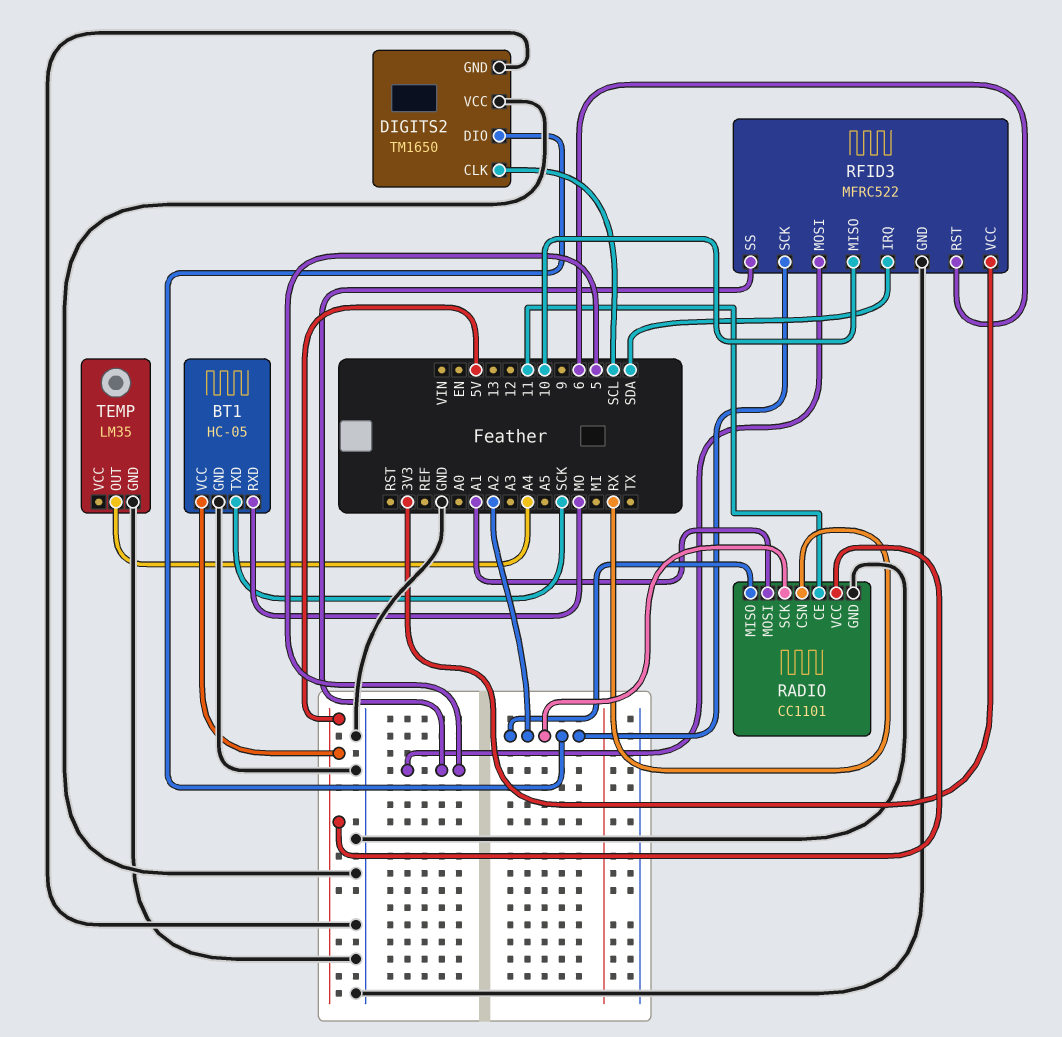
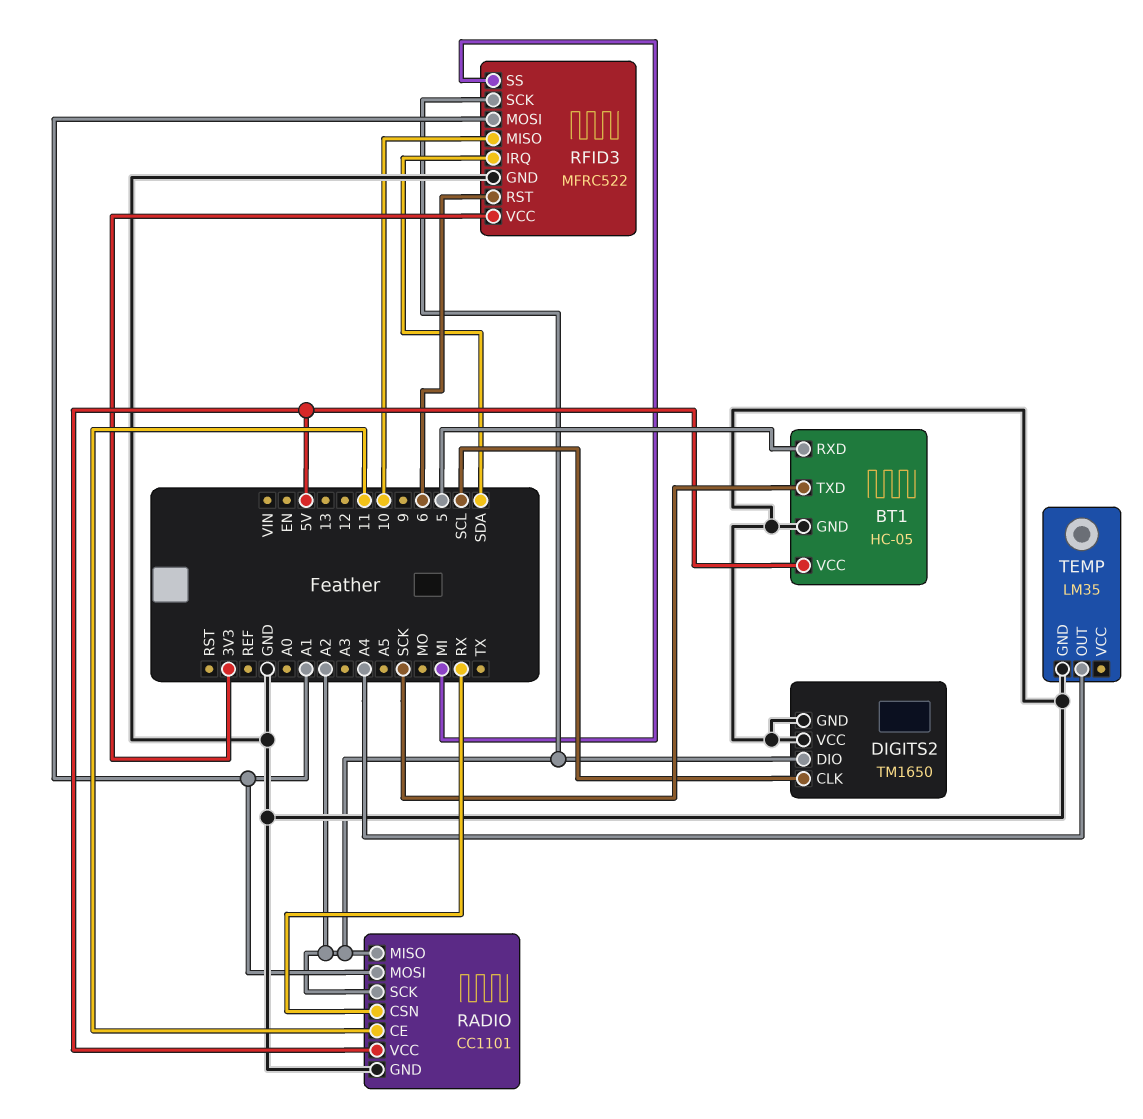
BT1 pin RXD: MO -> 5
RFID3 pin MOSI: 5 -> A1
RFID3 pin SS: 5 -> MI

